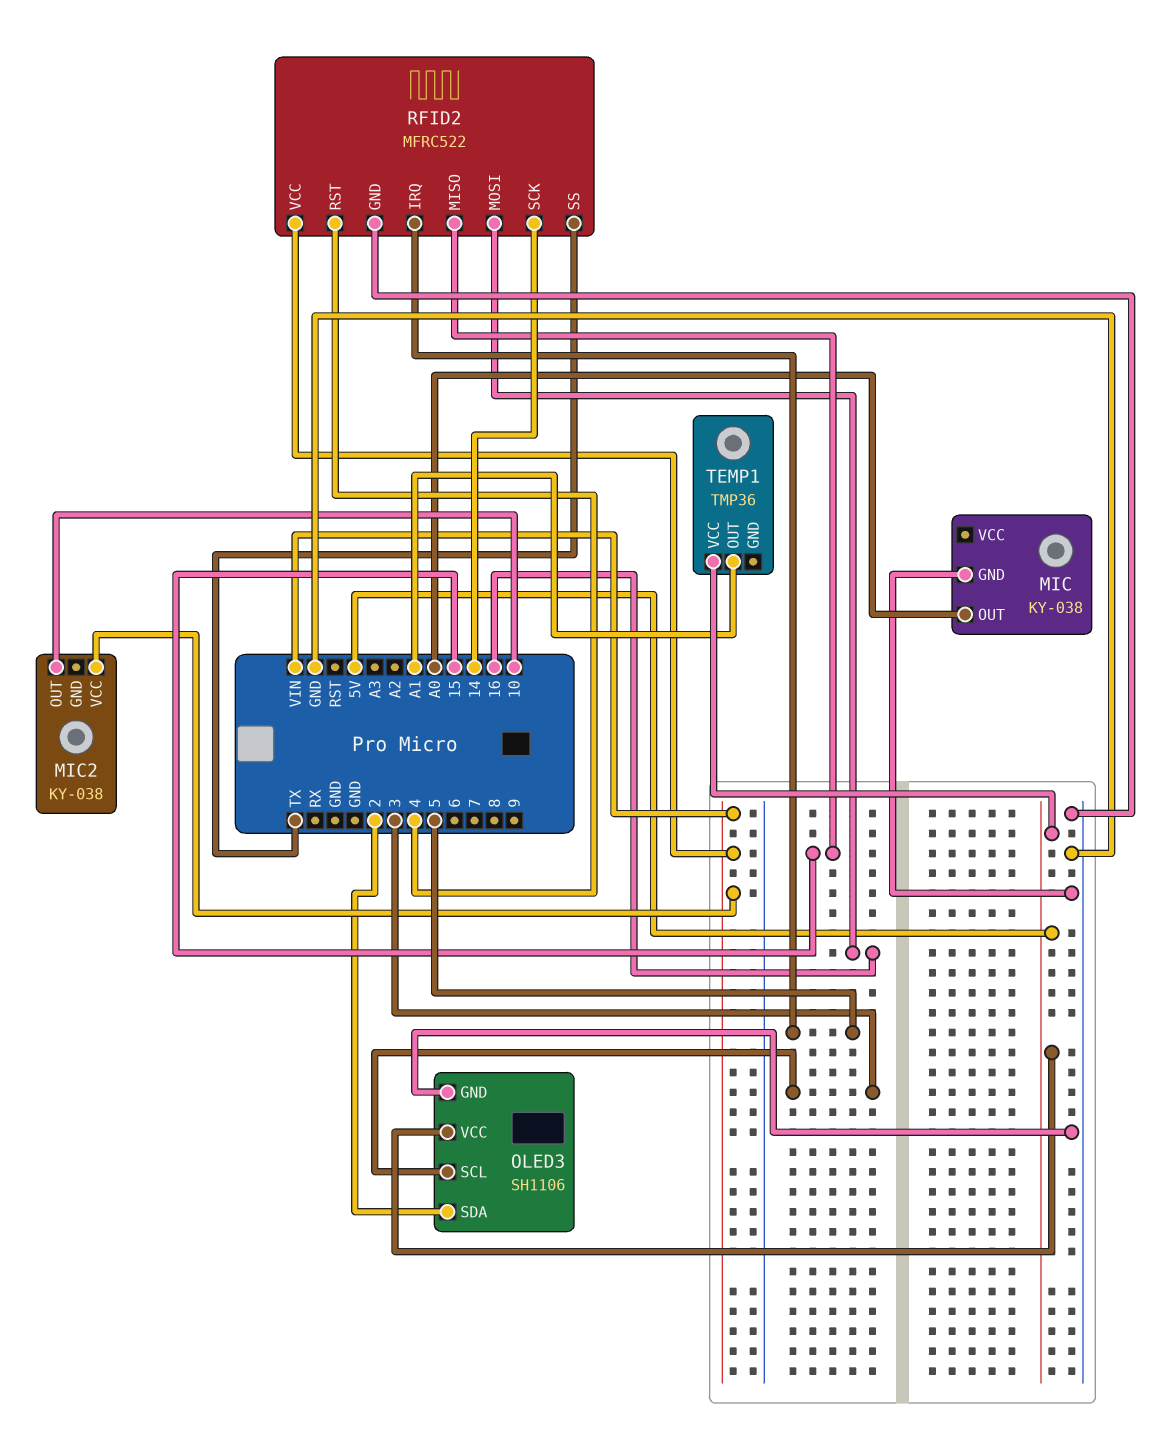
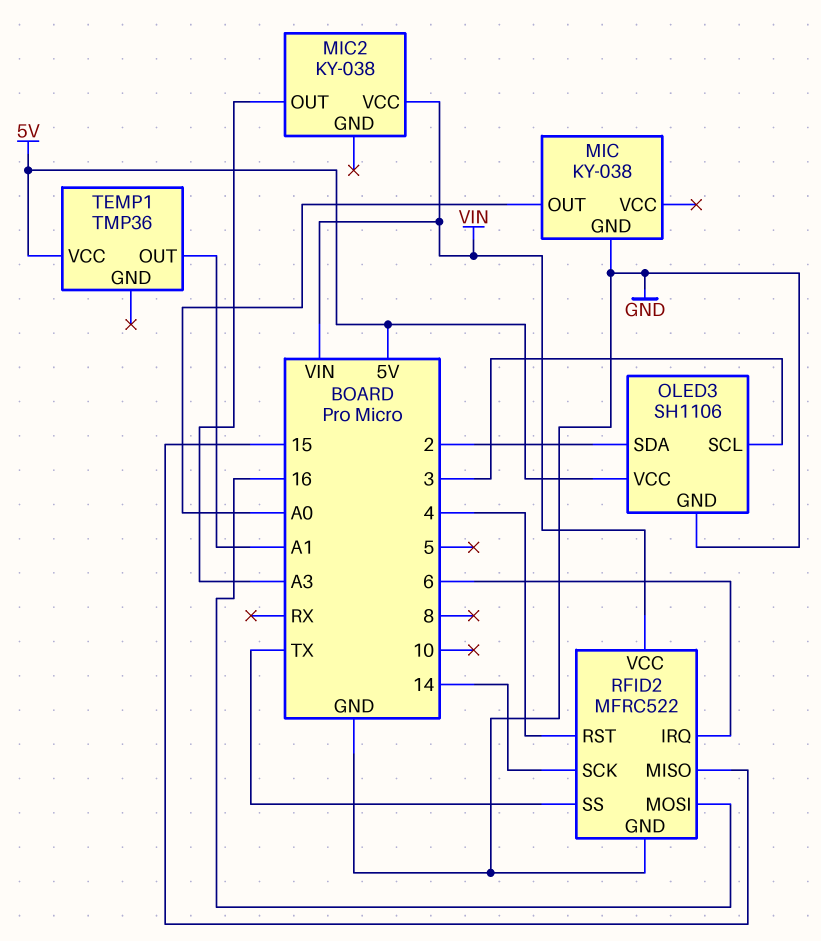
MIC2 pin OUT: 10 -> A3
RFID2 pin IRQ: 5 -> 6

